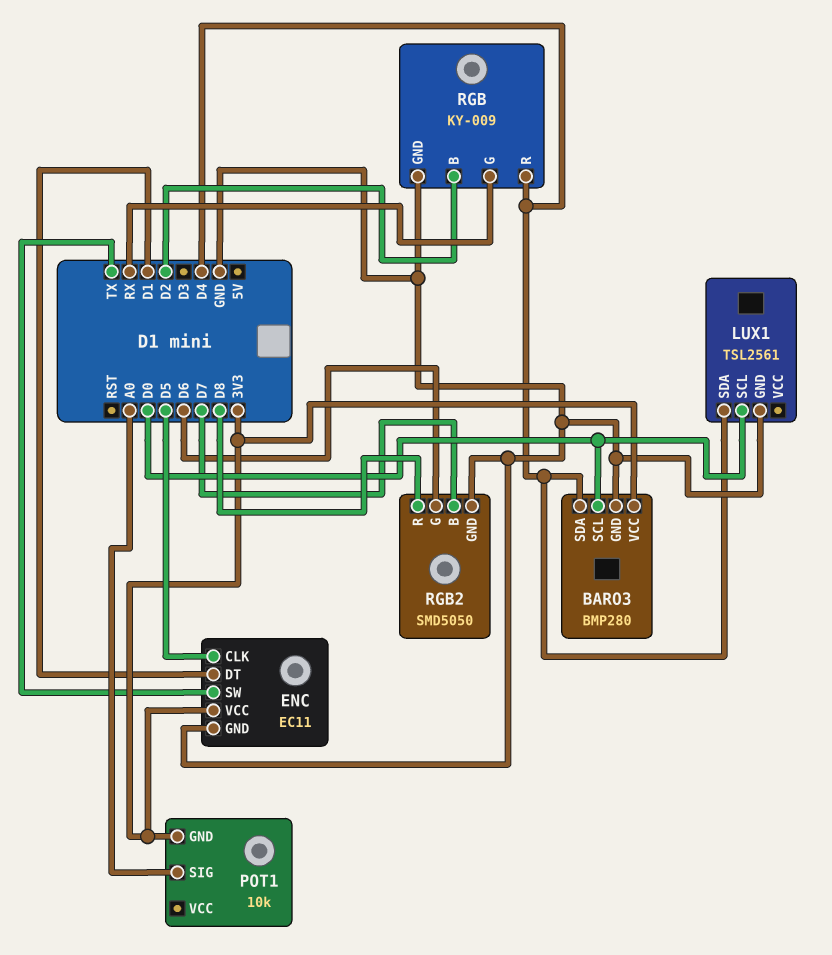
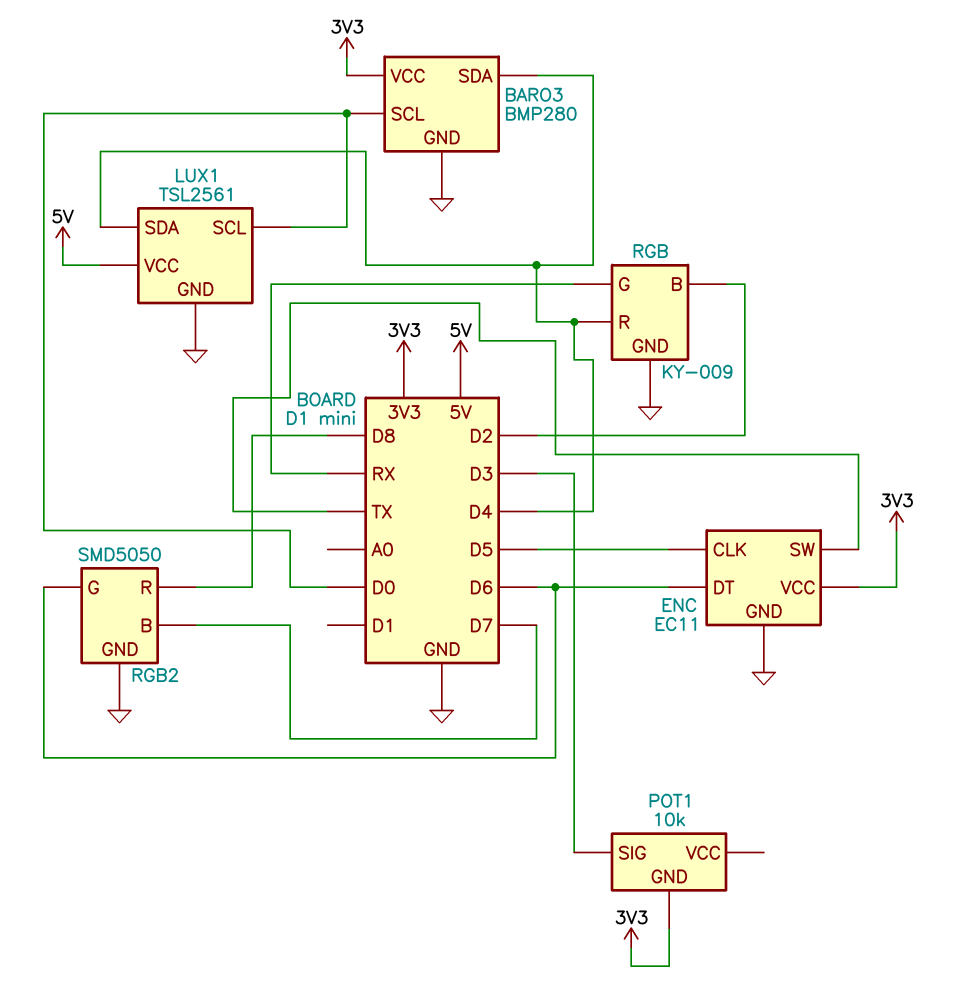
ENC pin DT: D1 -> D6
LUX1 pin VCC: none -> 5V
POT1 pin SIG: A0 -> D3

